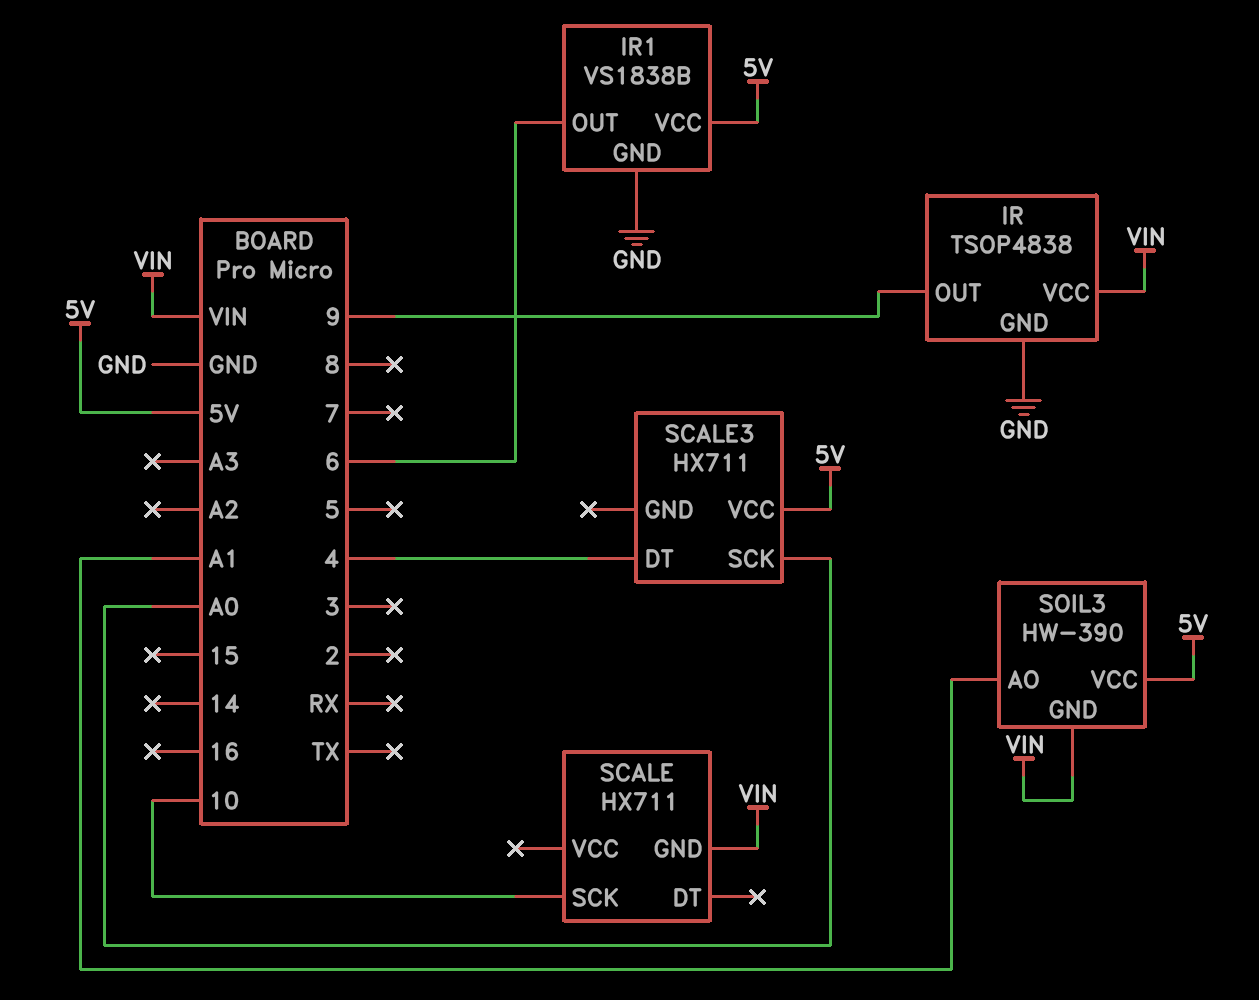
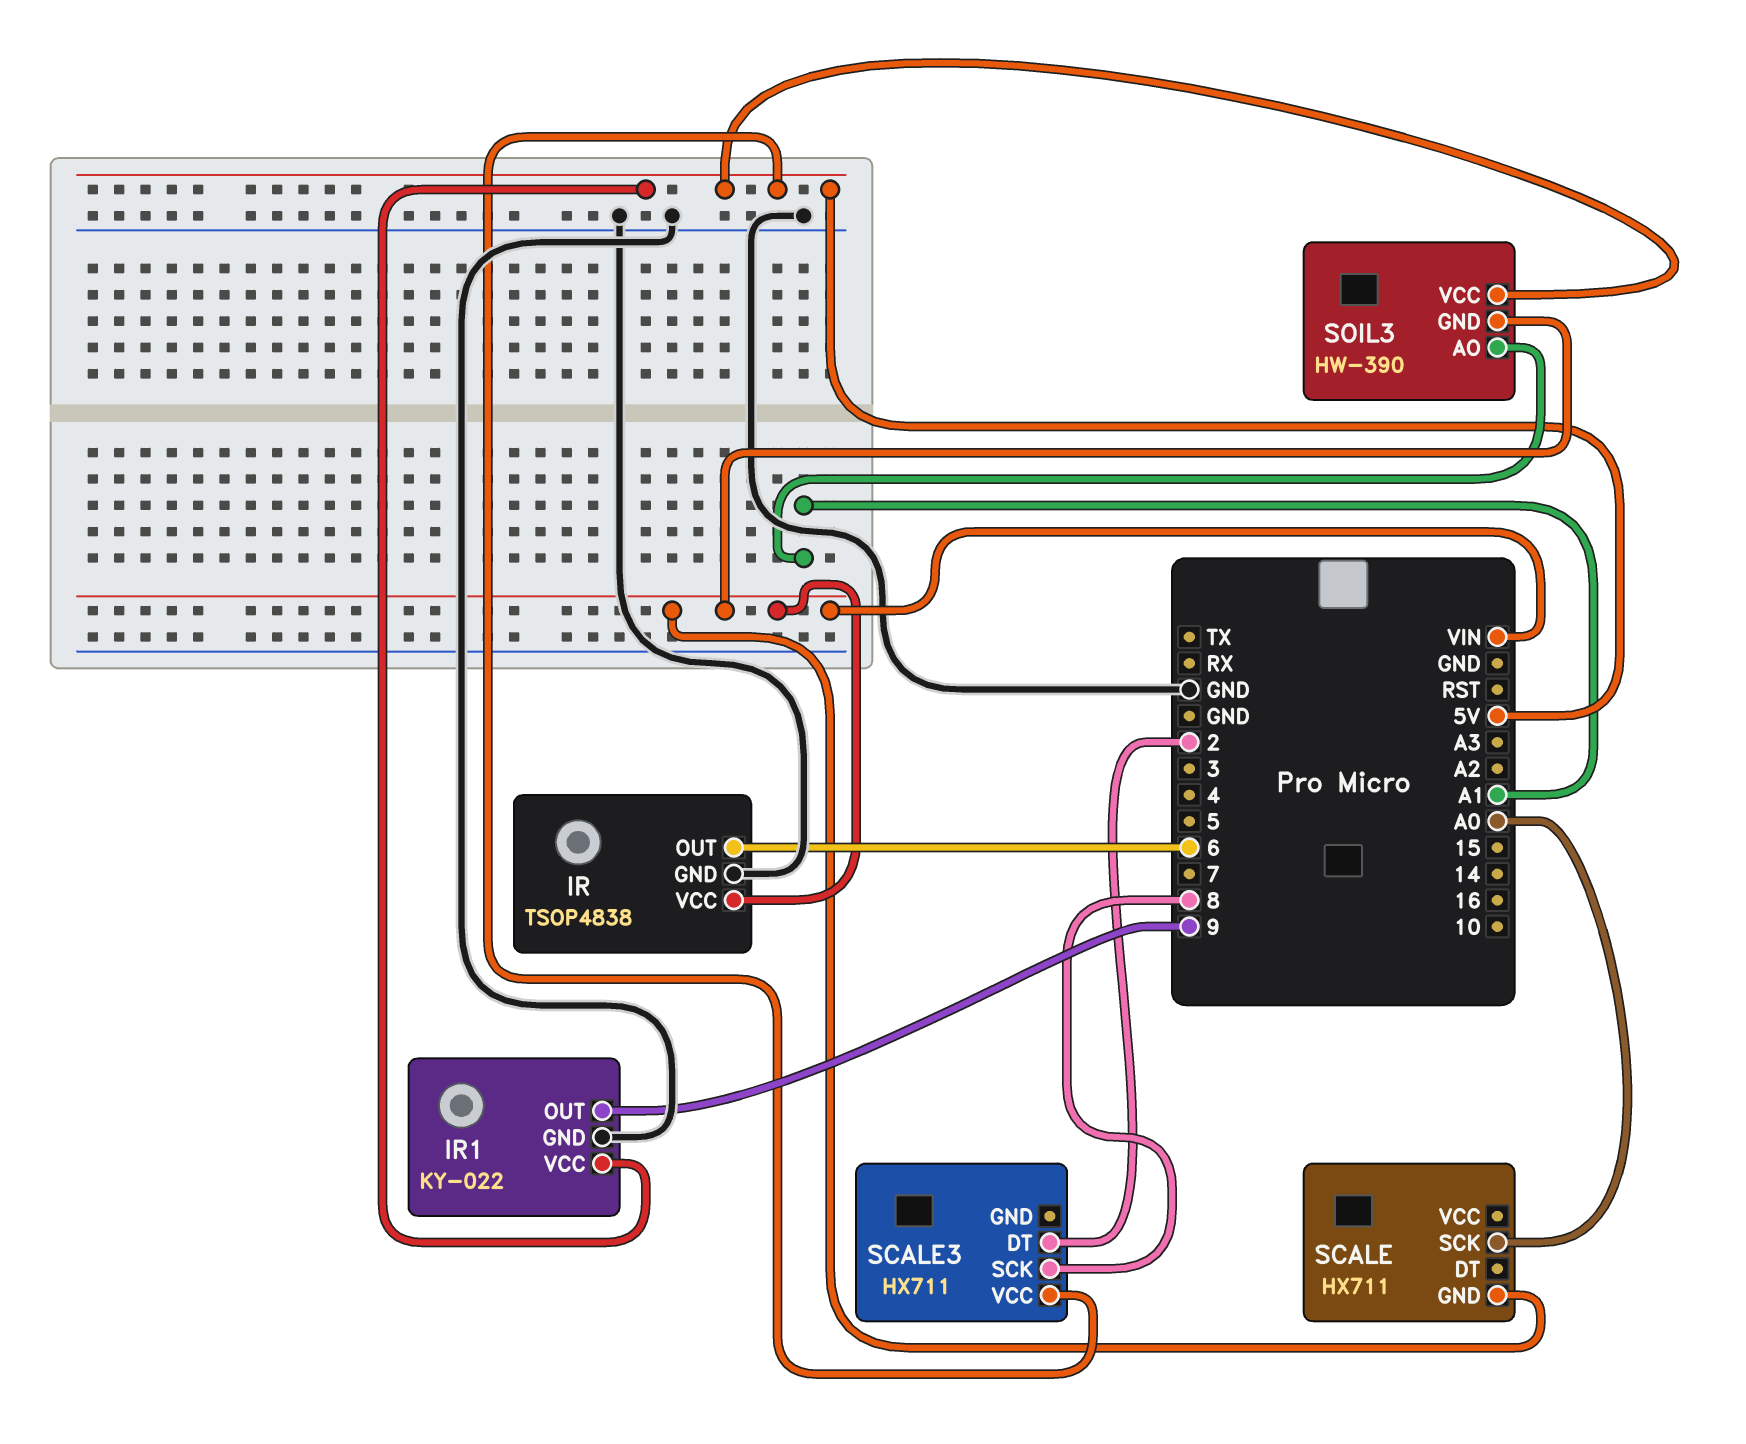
IR pin OUT: 9 -> 6
IR1: VS1838B -> KY-022
IR1 pin OUT: 6 -> 9
SCALE pin SCK: 10 -> A0
SCALE3 pin DT: 4 -> 2
SCALE3 pin SCK: A0 -> 8

